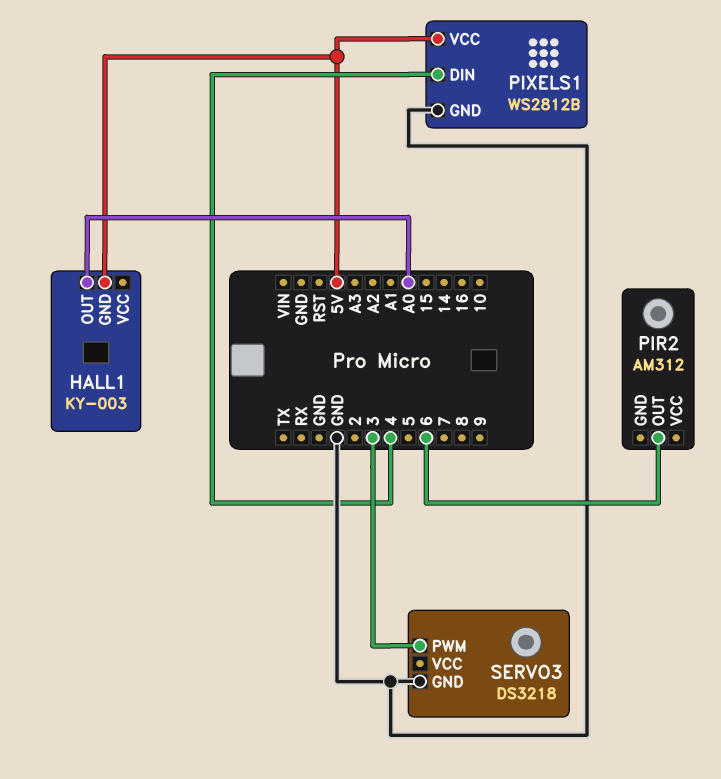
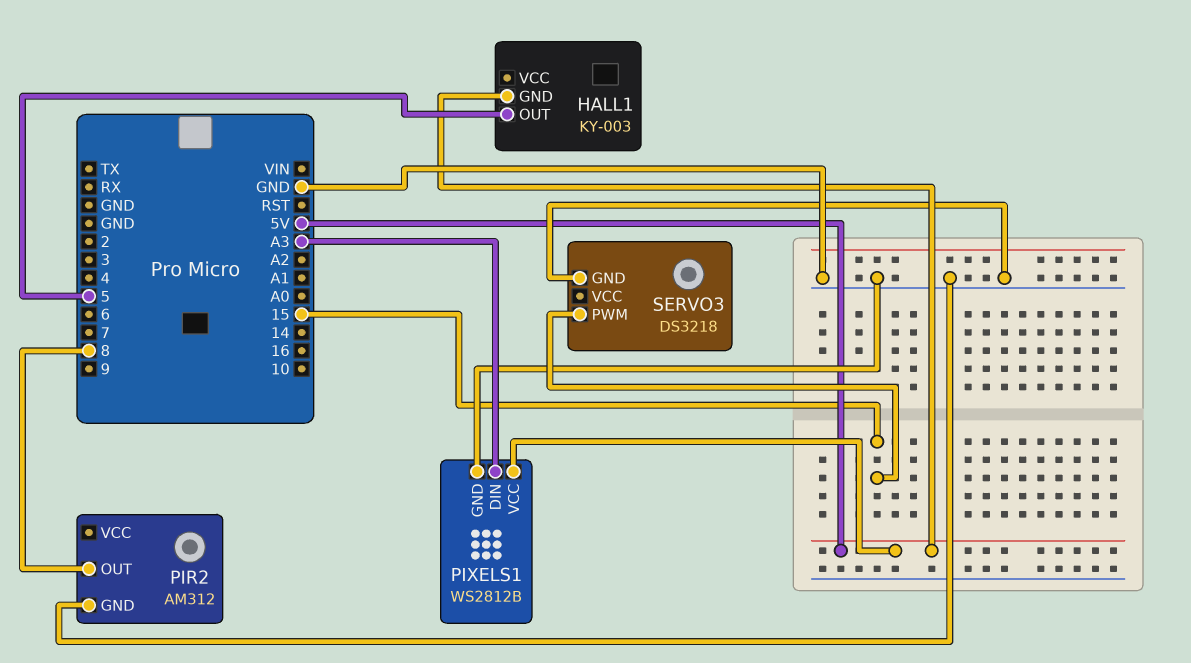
HALL1 pin OUT: A0 -> 5
PIR2 pin GND: none -> GND
PIR2 pin OUT: 6 -> 8
PIXELS1 pin DIN: 4 -> A3
SERVO3 pin PWM: 3 -> 15

